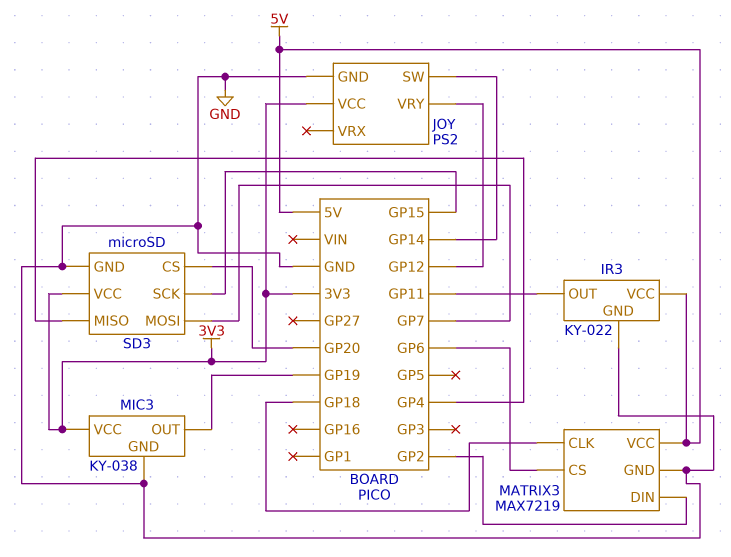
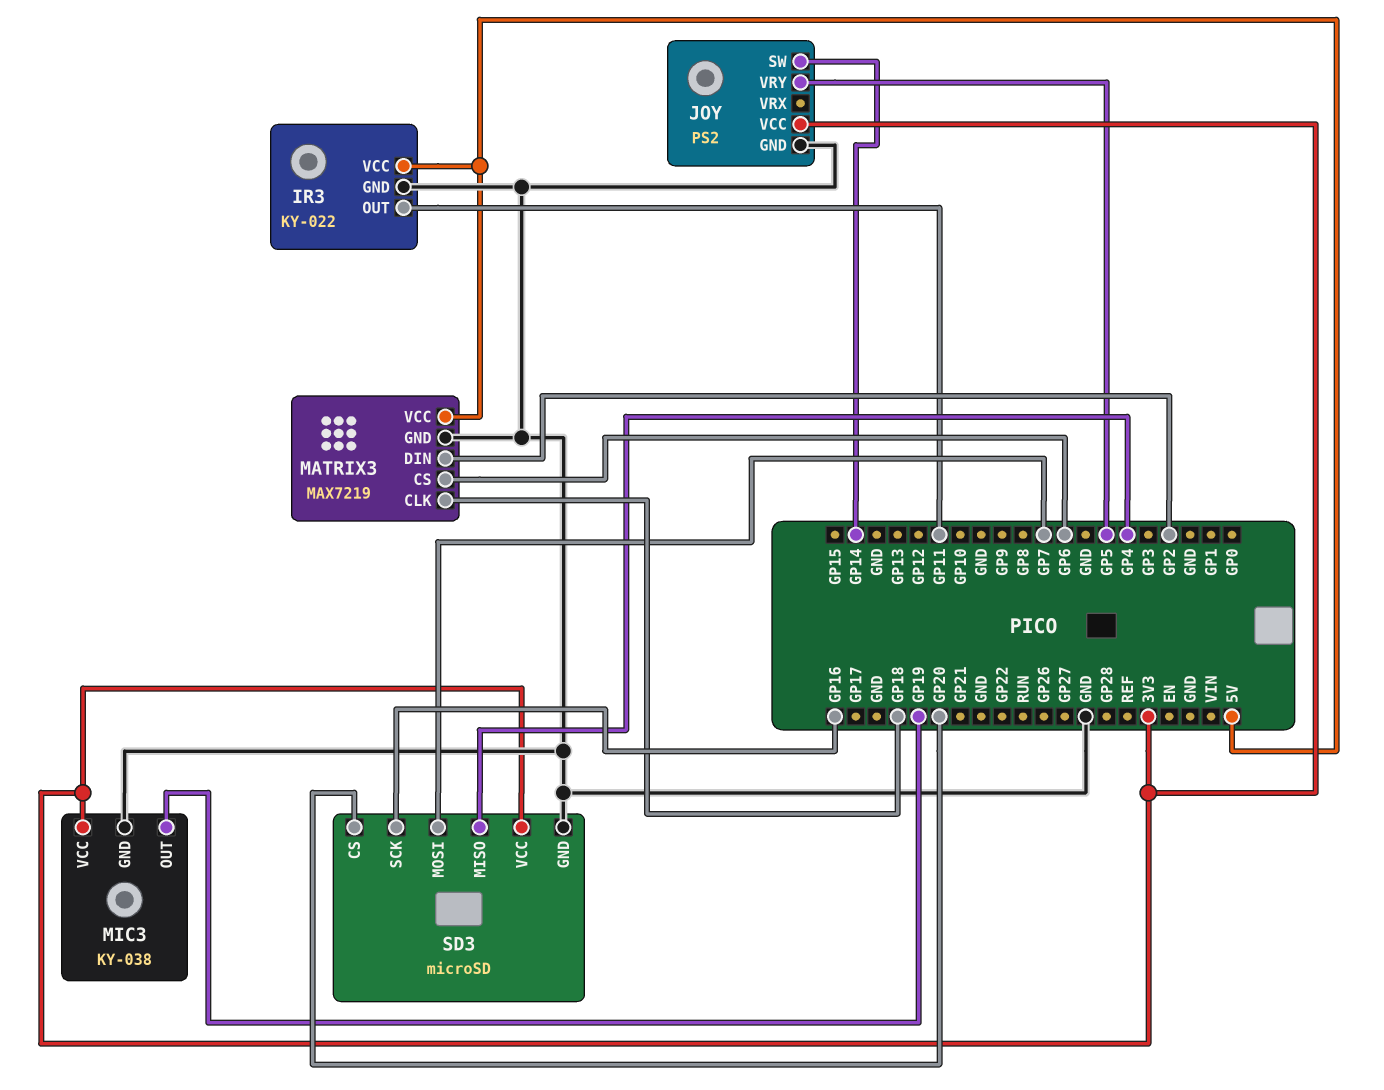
JOY pin VRY: GP12 -> GP5
SD3 pin SCK: GP15 -> GP16

